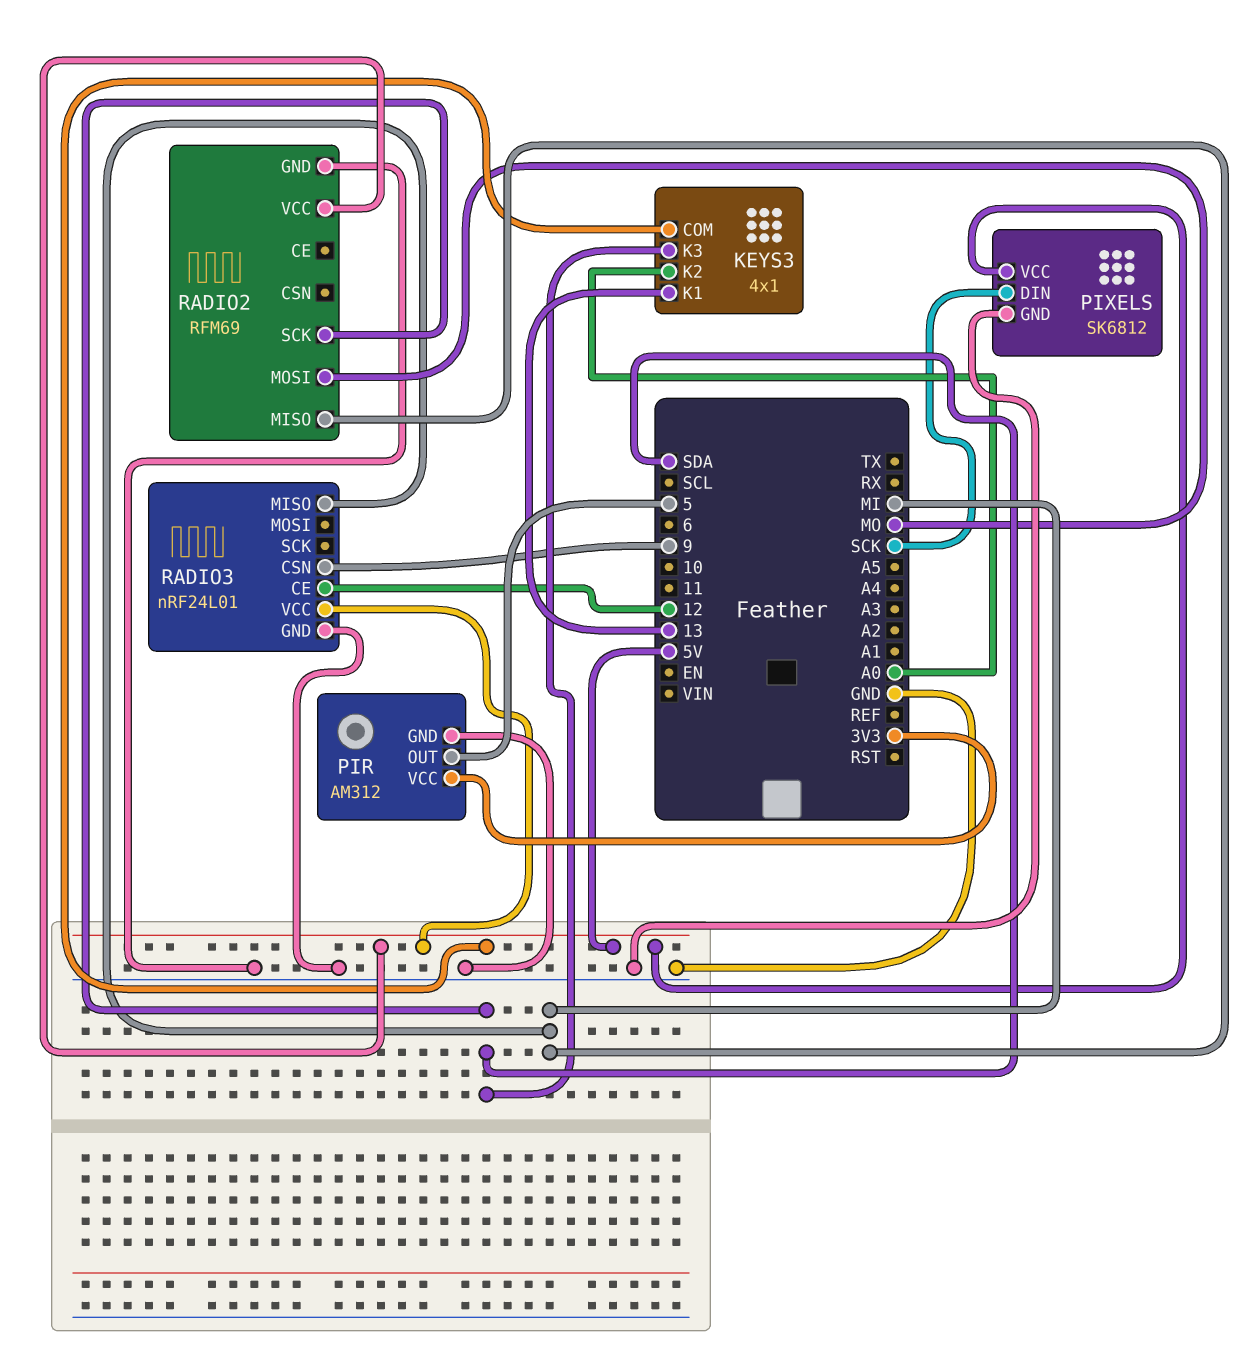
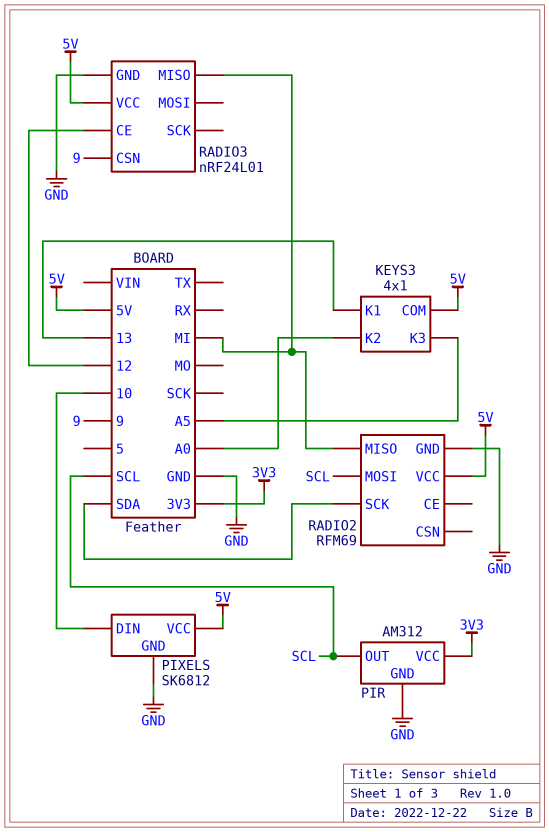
KEYS3 pin K3: SDA -> A5
PIR pin OUT: 5 -> SCL
PIXELS pin DIN: SCK -> 10
RADIO2 pin MOSI: MO -> SCL

